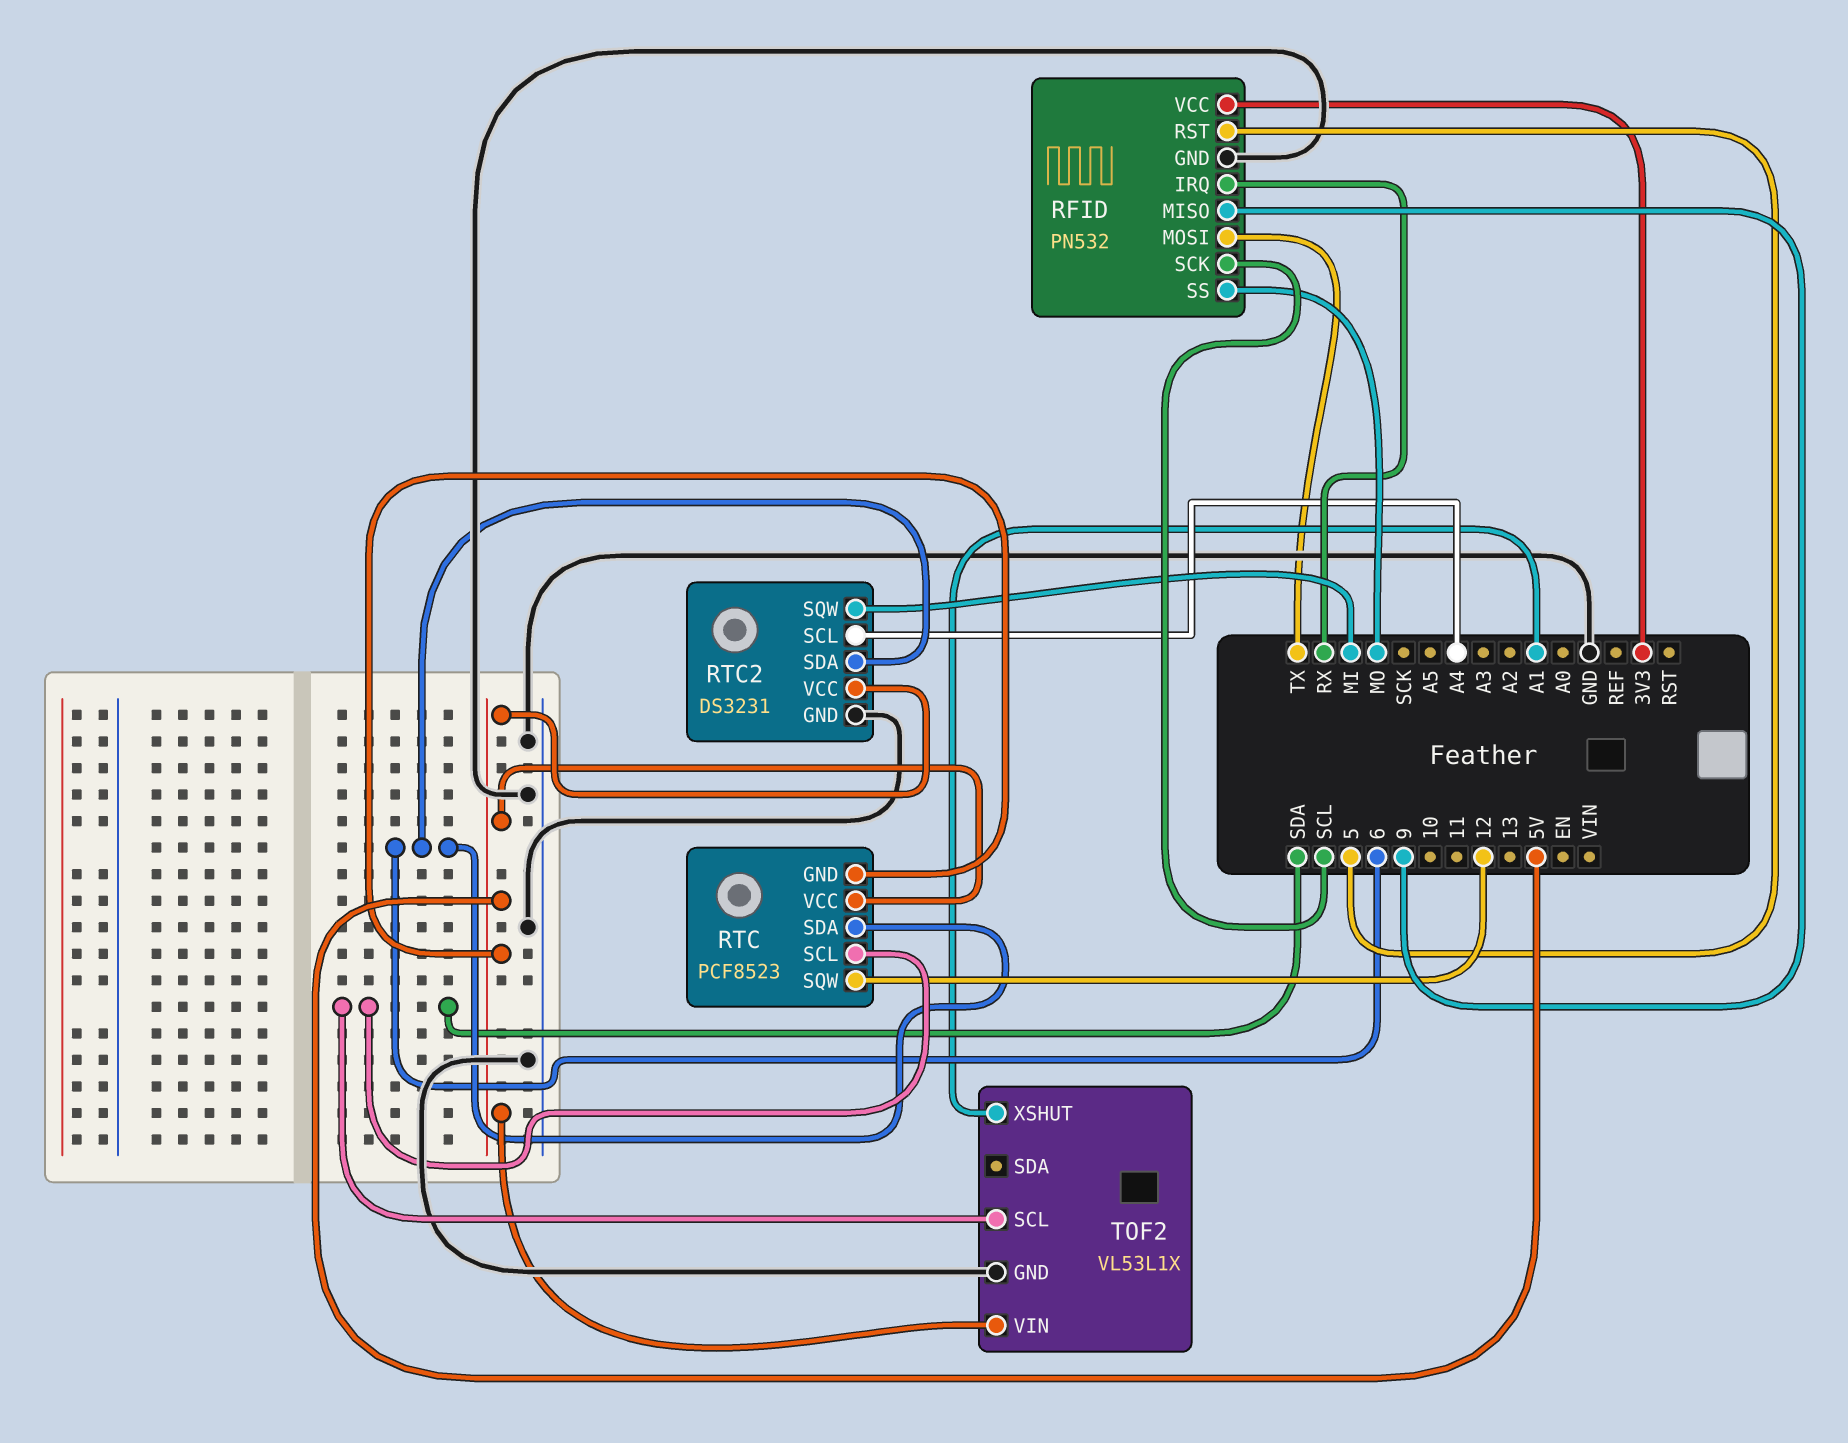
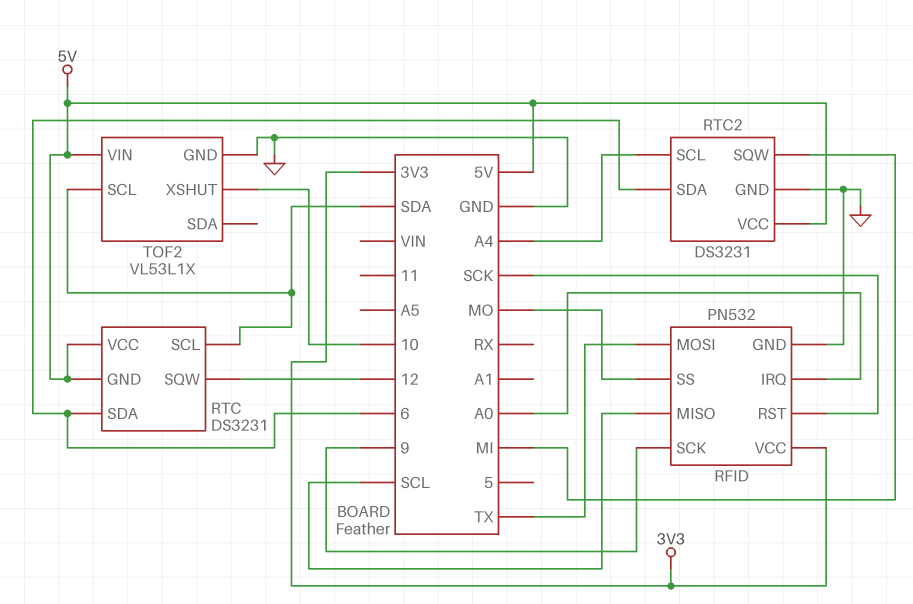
RFID pin IRQ: RX -> A0
RFID pin MISO: 9 -> SCL
RFID pin RST: 5 -> SCK
RFID pin SCK: SCL -> 9
RTC: PCF8523 -> DS3231
TOF2 pin XSHUT: A1 -> 10

